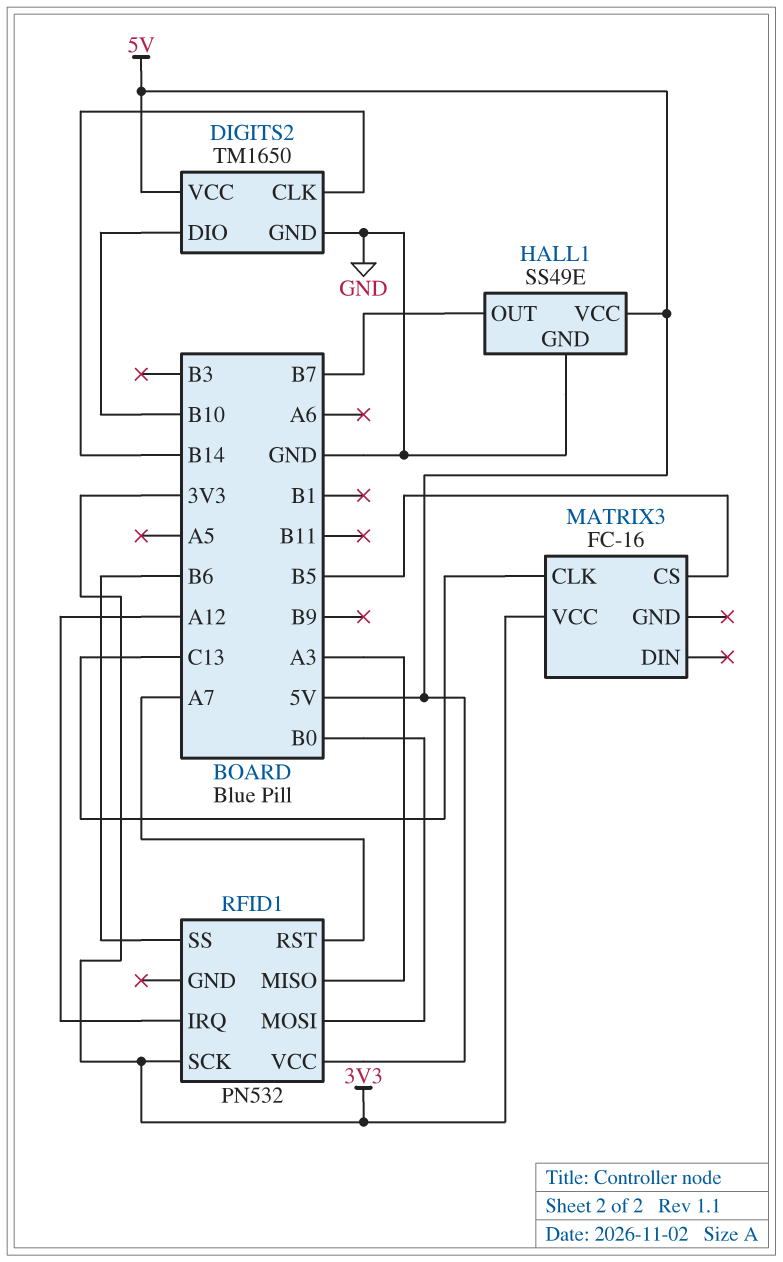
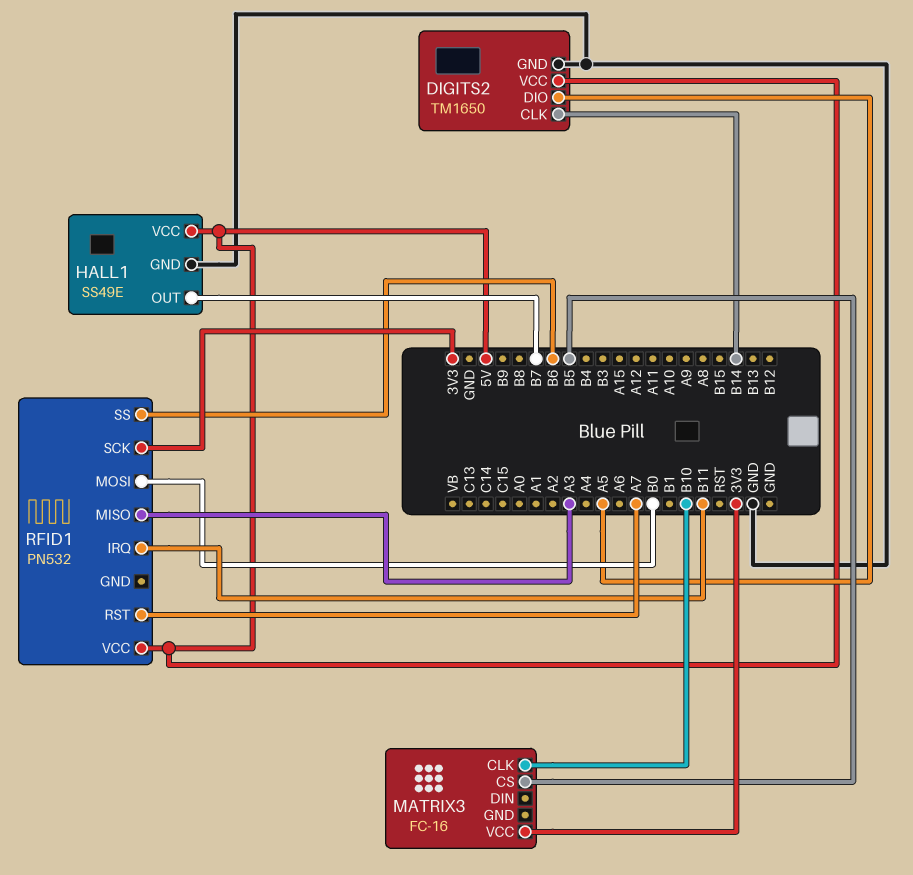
DIGITS2 pin DIO: B10 -> A5
MATRIX3 pin CLK: C13 -> B10
RFID1 pin IRQ: A12 -> B11

